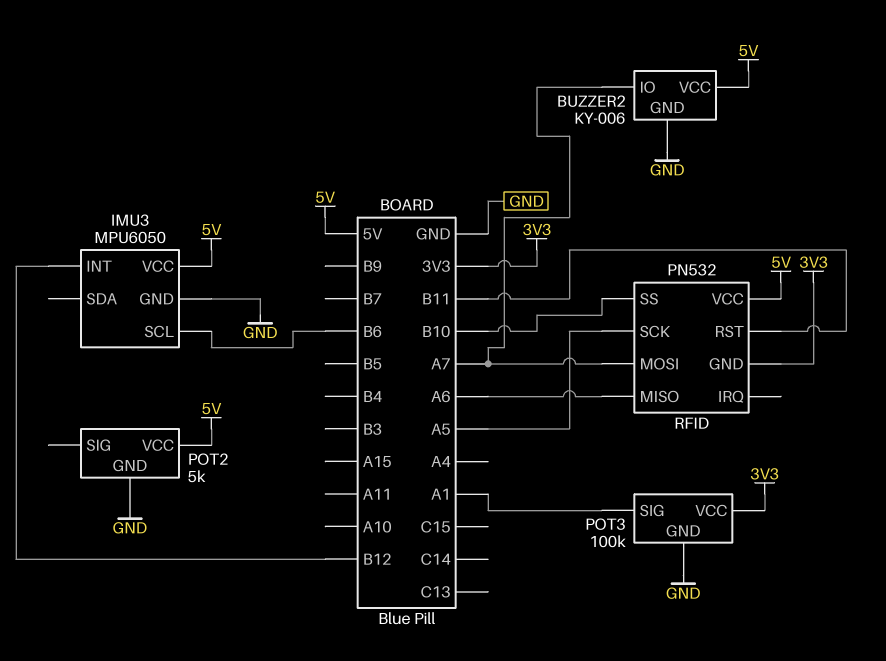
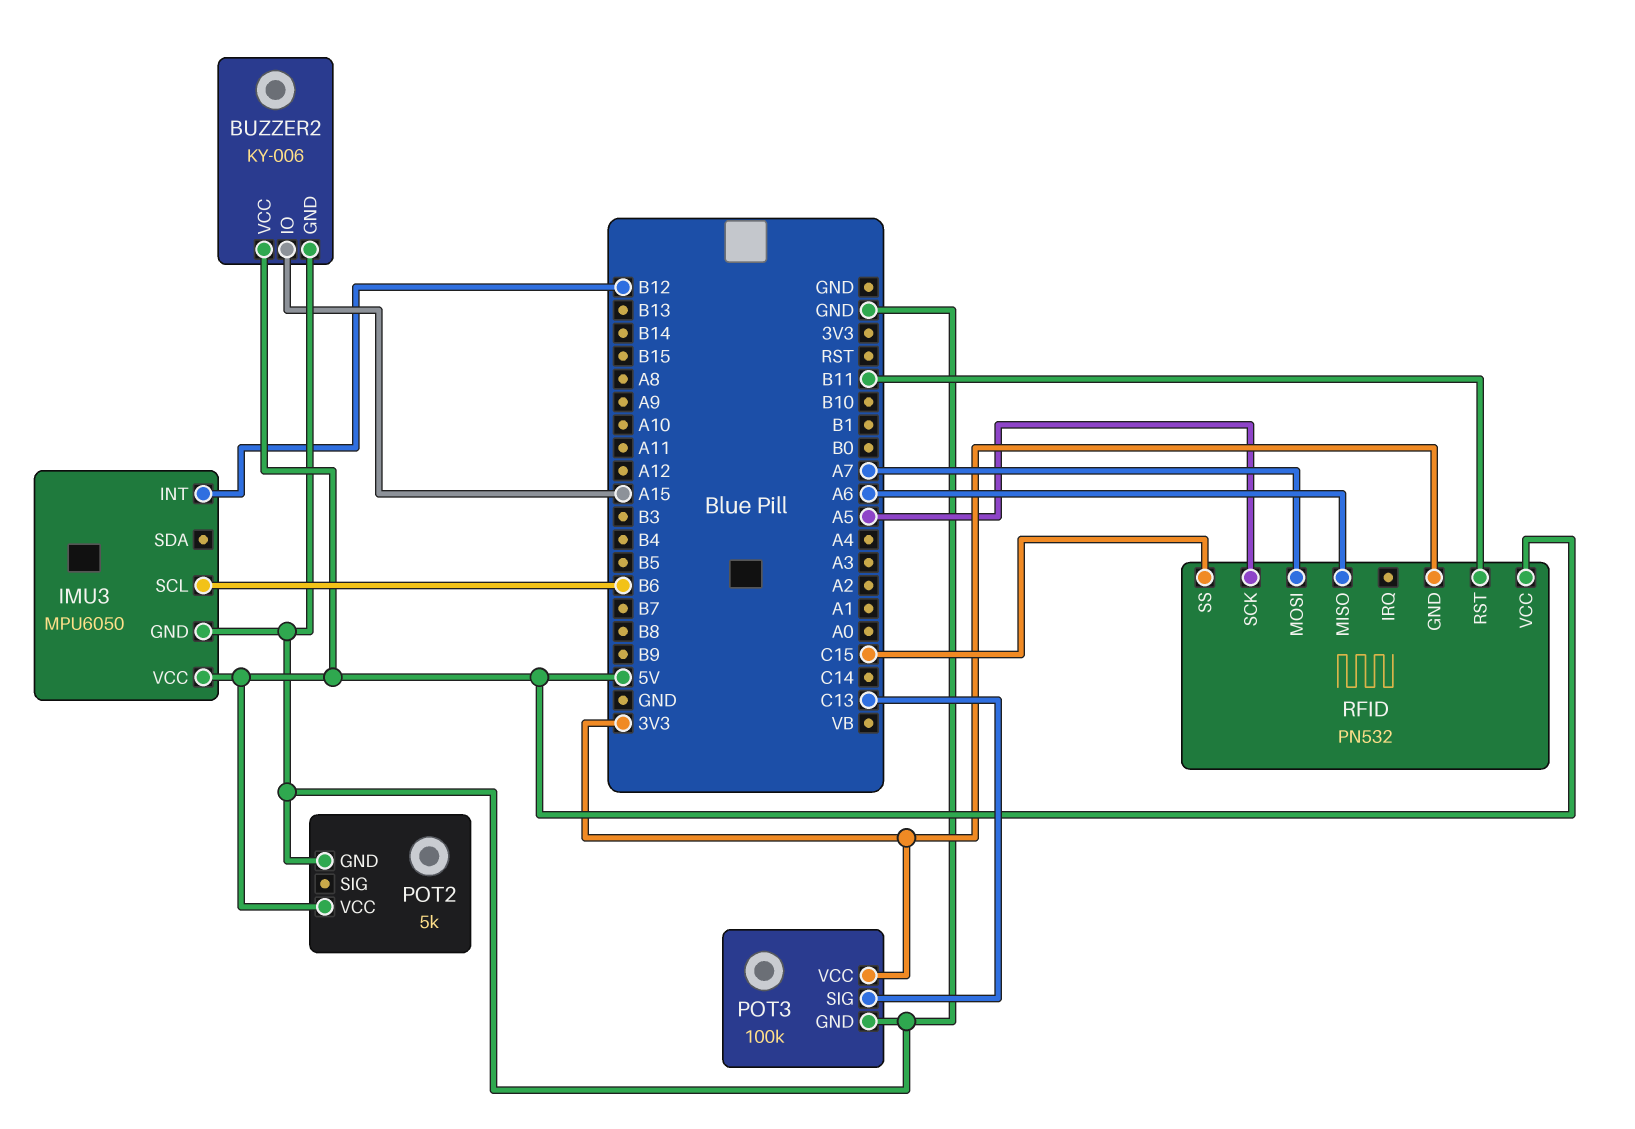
BUZZER2 pin IO: A7 -> A15
POT3 pin SIG: A1 -> C13
RFID pin SS: B10 -> C15

